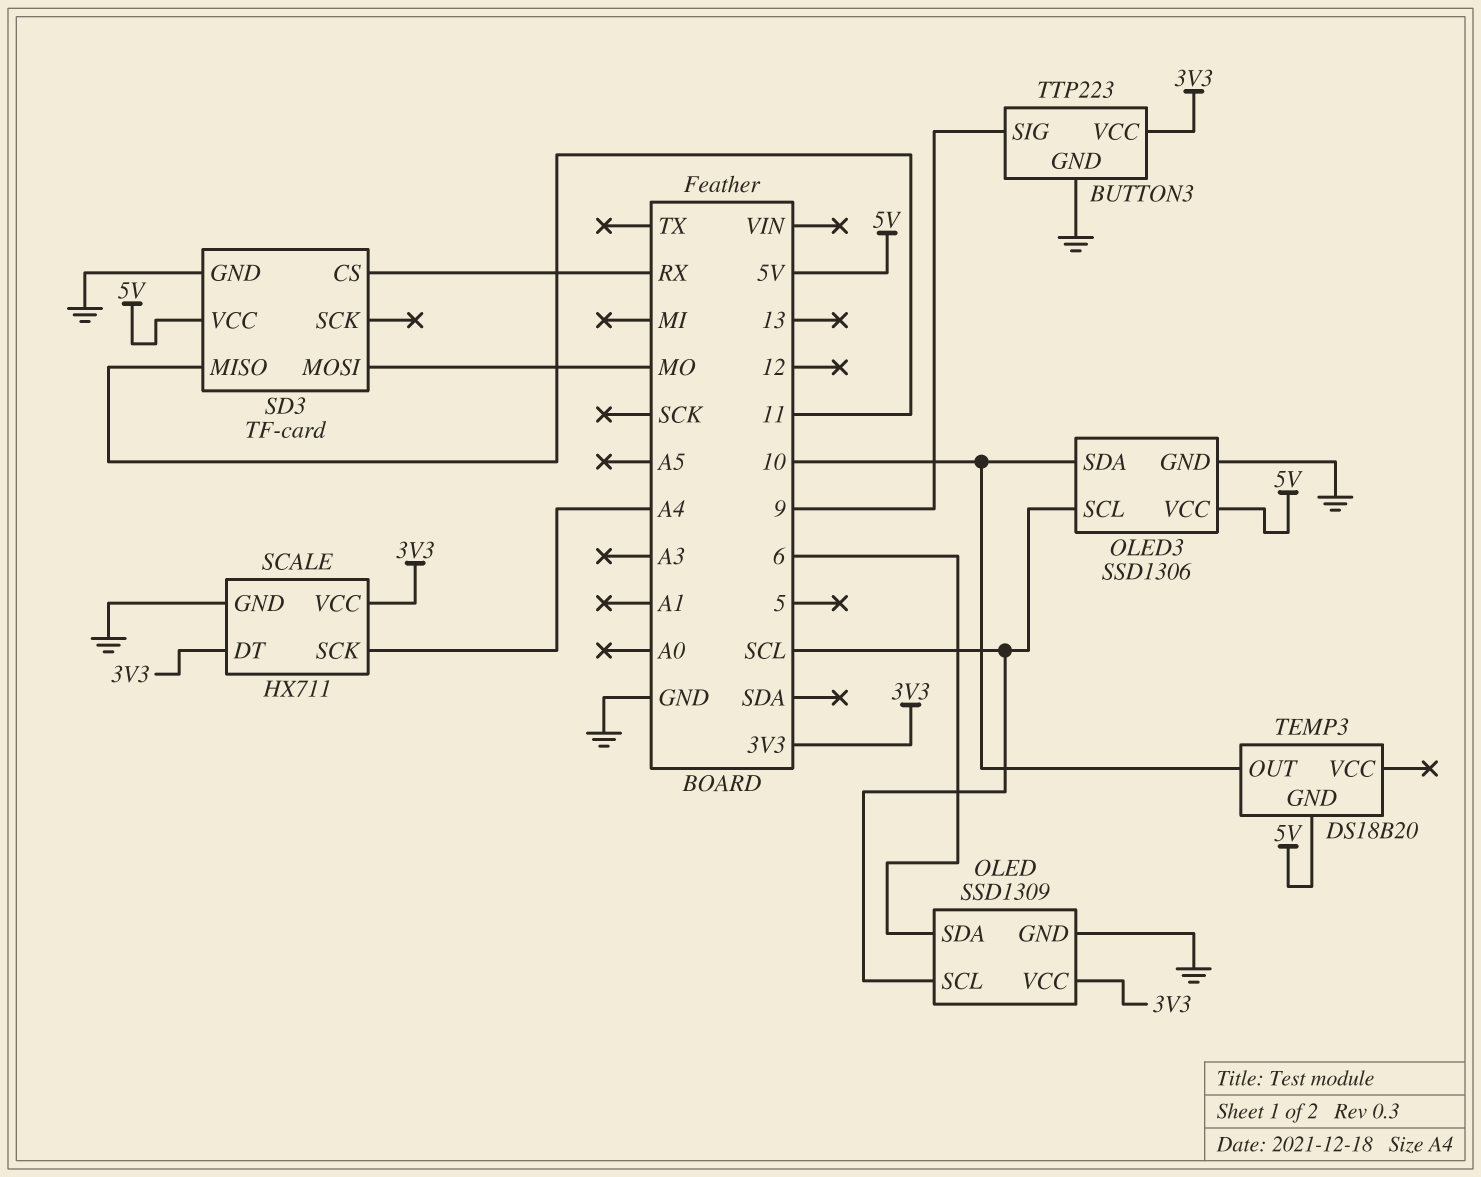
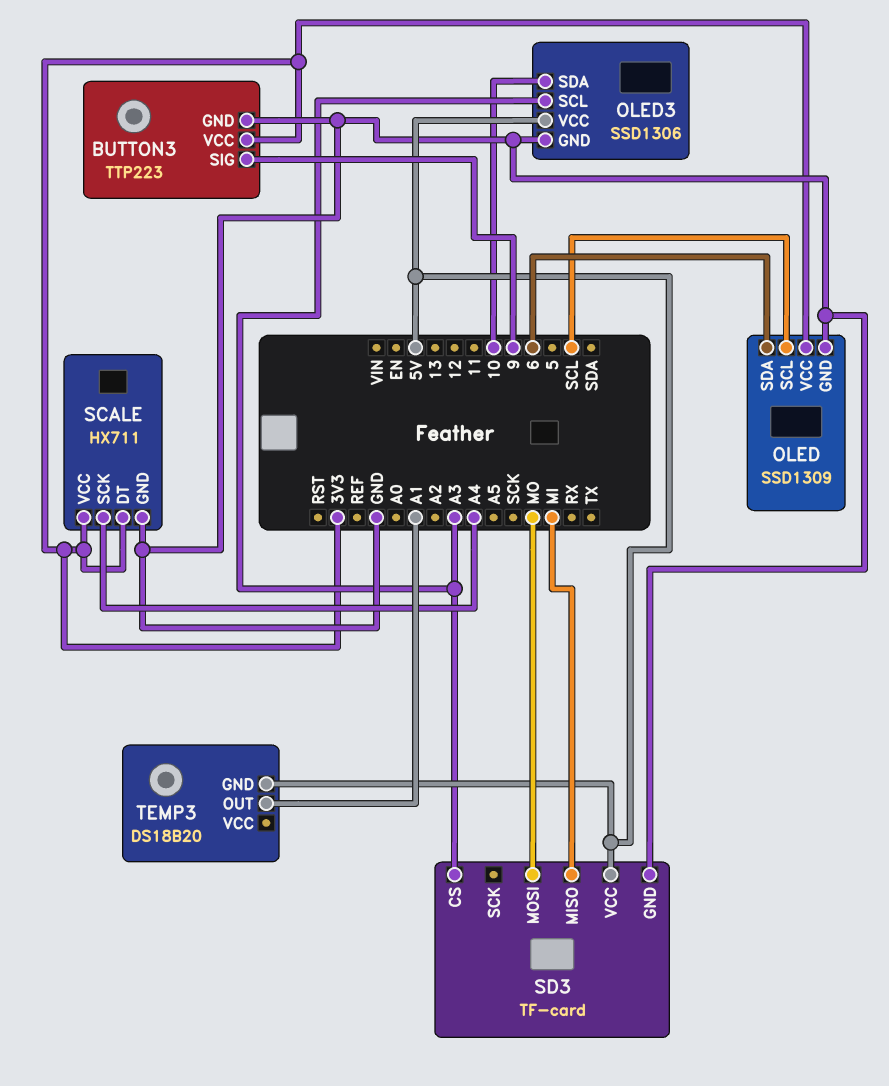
OLED3 pin SCL: SCL -> A3
SD3 pin CS: RX -> A3
SD3 pin MISO: 11 -> MI
TEMP3 pin OUT: 10 -> A1

